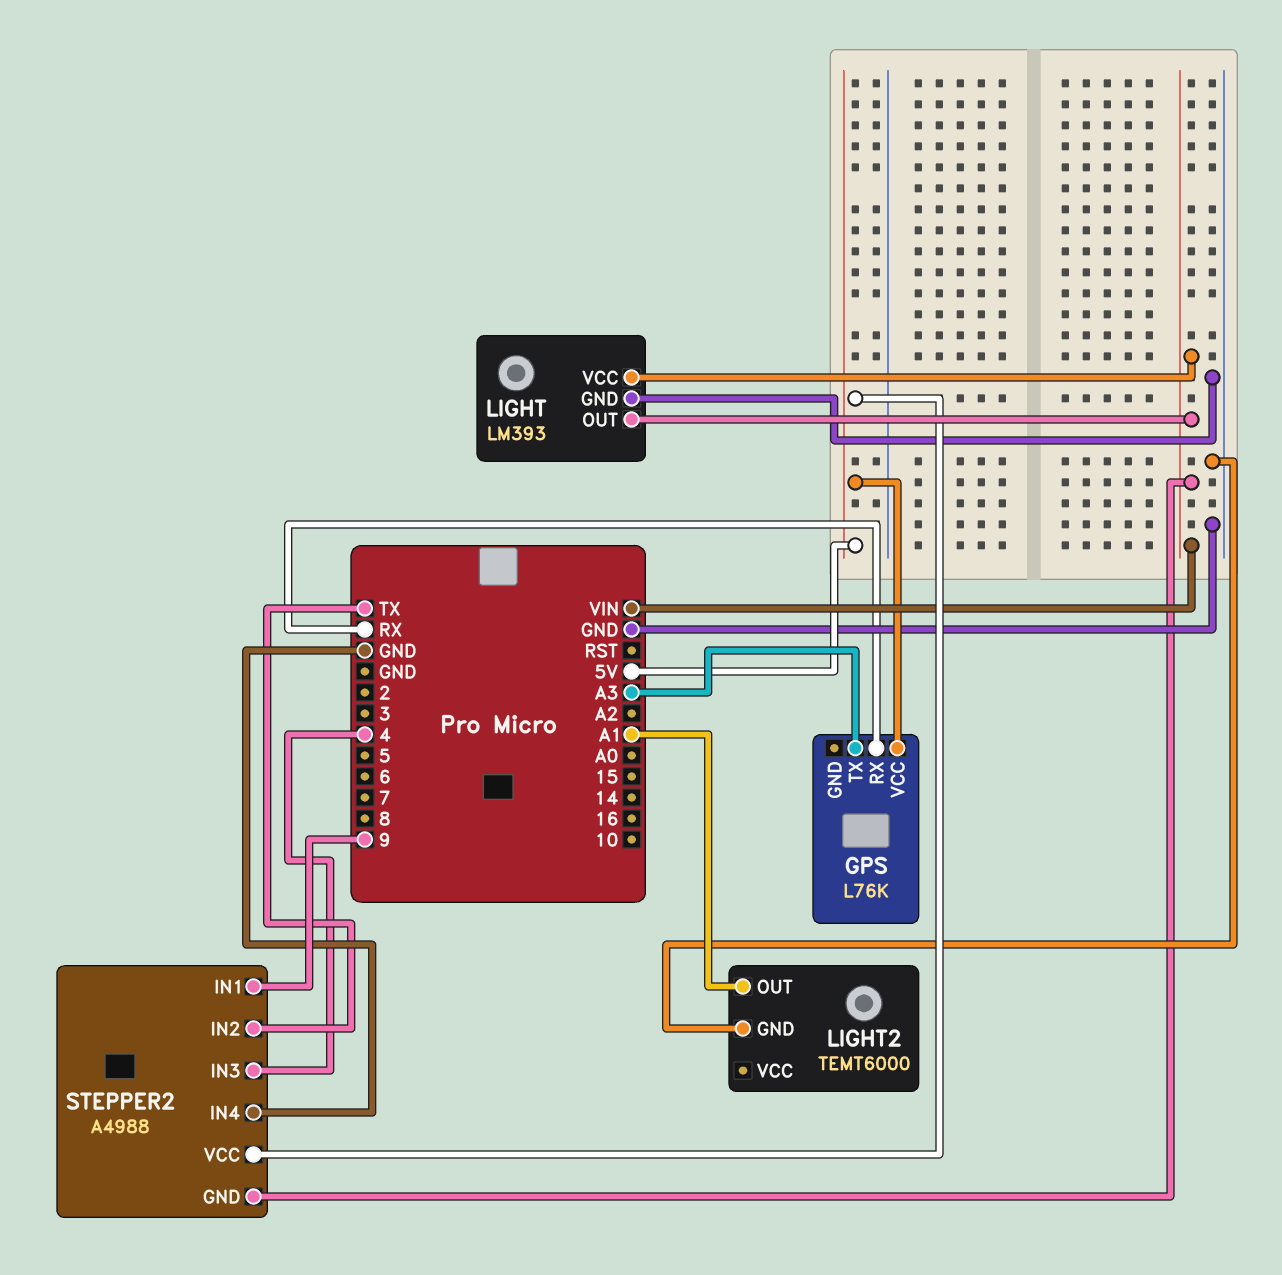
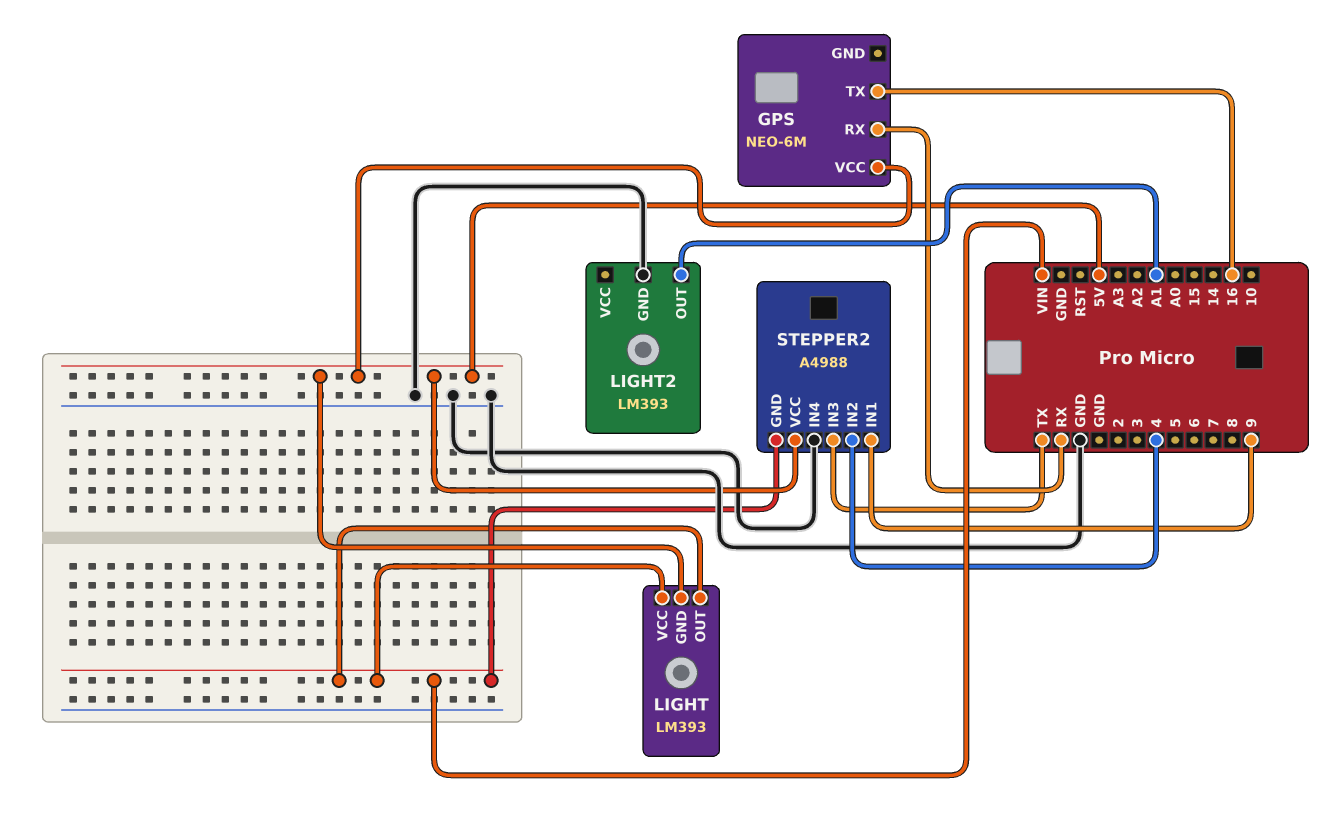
GPS: L76K -> NEO-6M
GPS pin TX: A3 -> 16
LIGHT pin GND: GND -> 5V
LIGHT2: TEMT6000 -> LM393
STEPPER2 pin IN2: TX -> 4
STEPPER2 pin IN3: 4 -> TX

